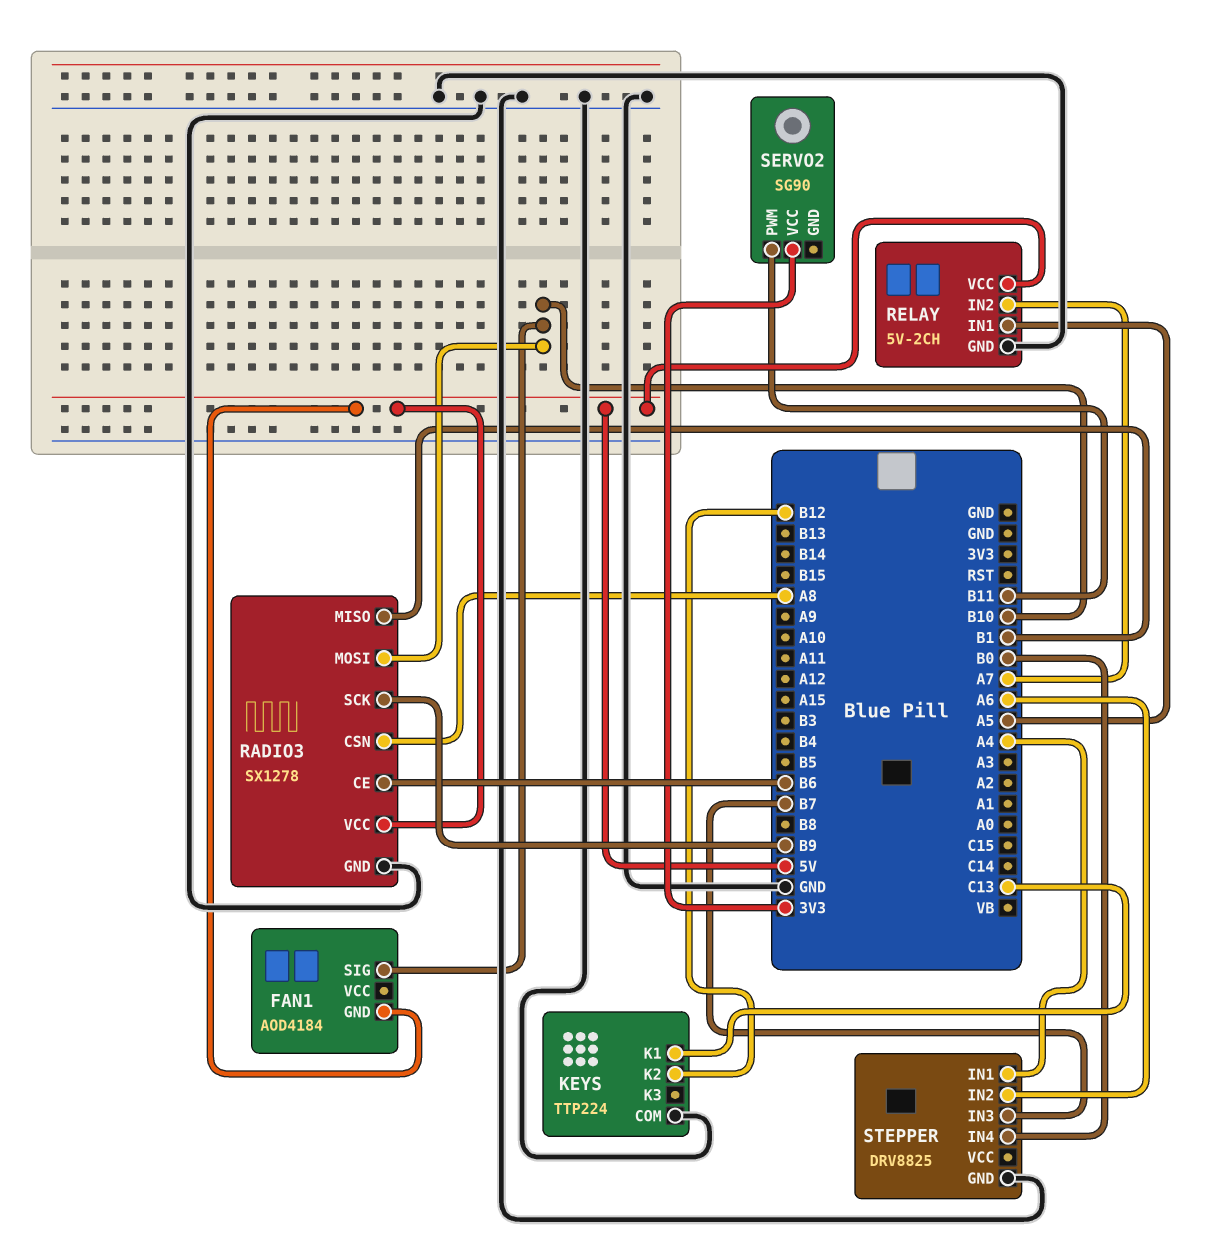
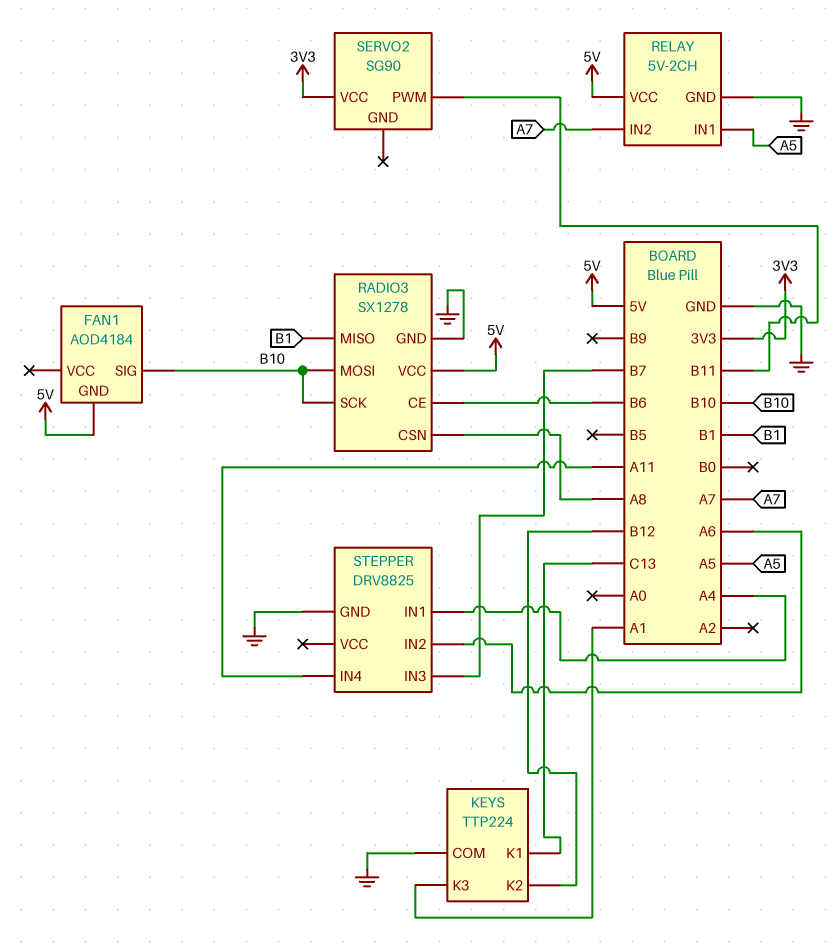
KEYS pin K3: none -> A1
RADIO3 pin SCK: B9 -> B10
STEPPER pin IN4: B0 -> A11

